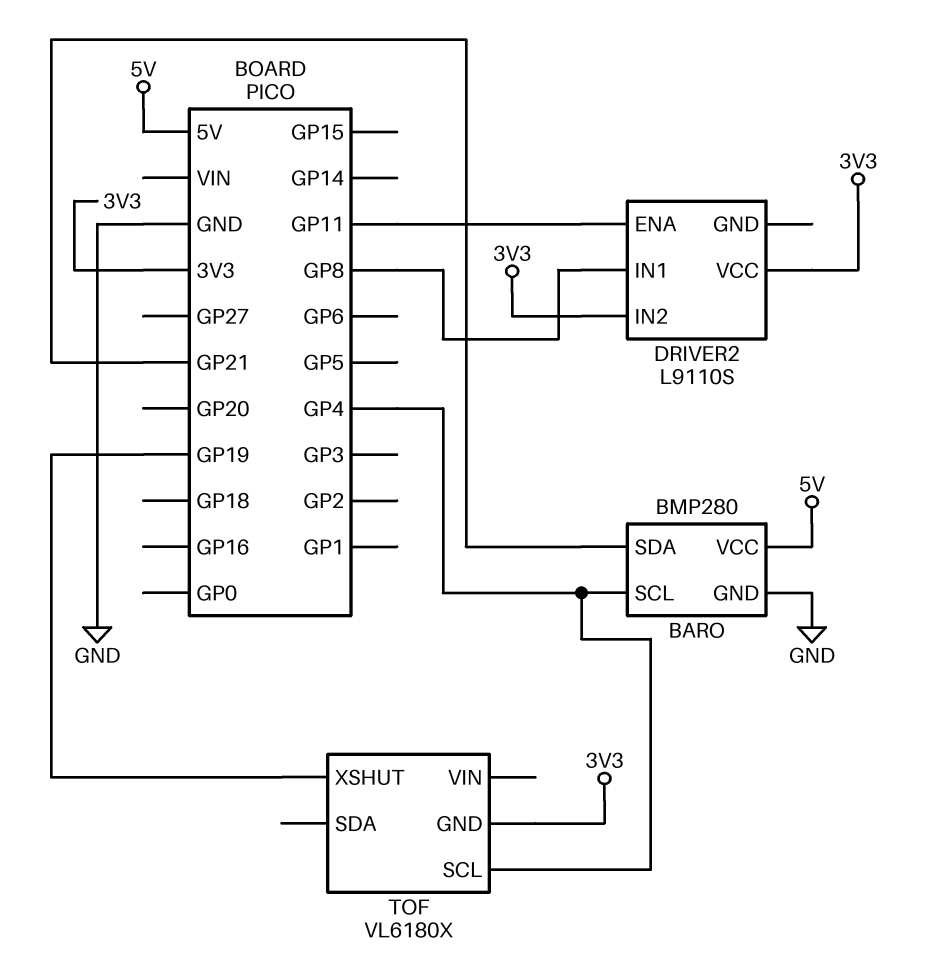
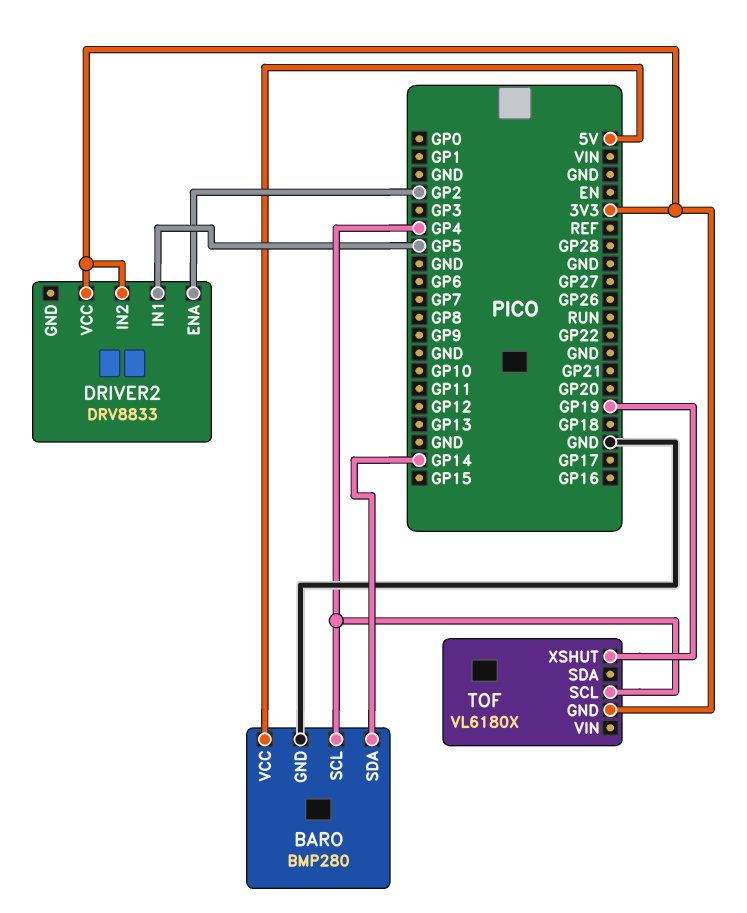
BARO pin SDA: GP21 -> GP14
DRIVER2: L9110S -> DRV8833
DRIVER2 pin ENA: GP11 -> GP2
DRIVER2 pin IN1: GP8 -> GP5

